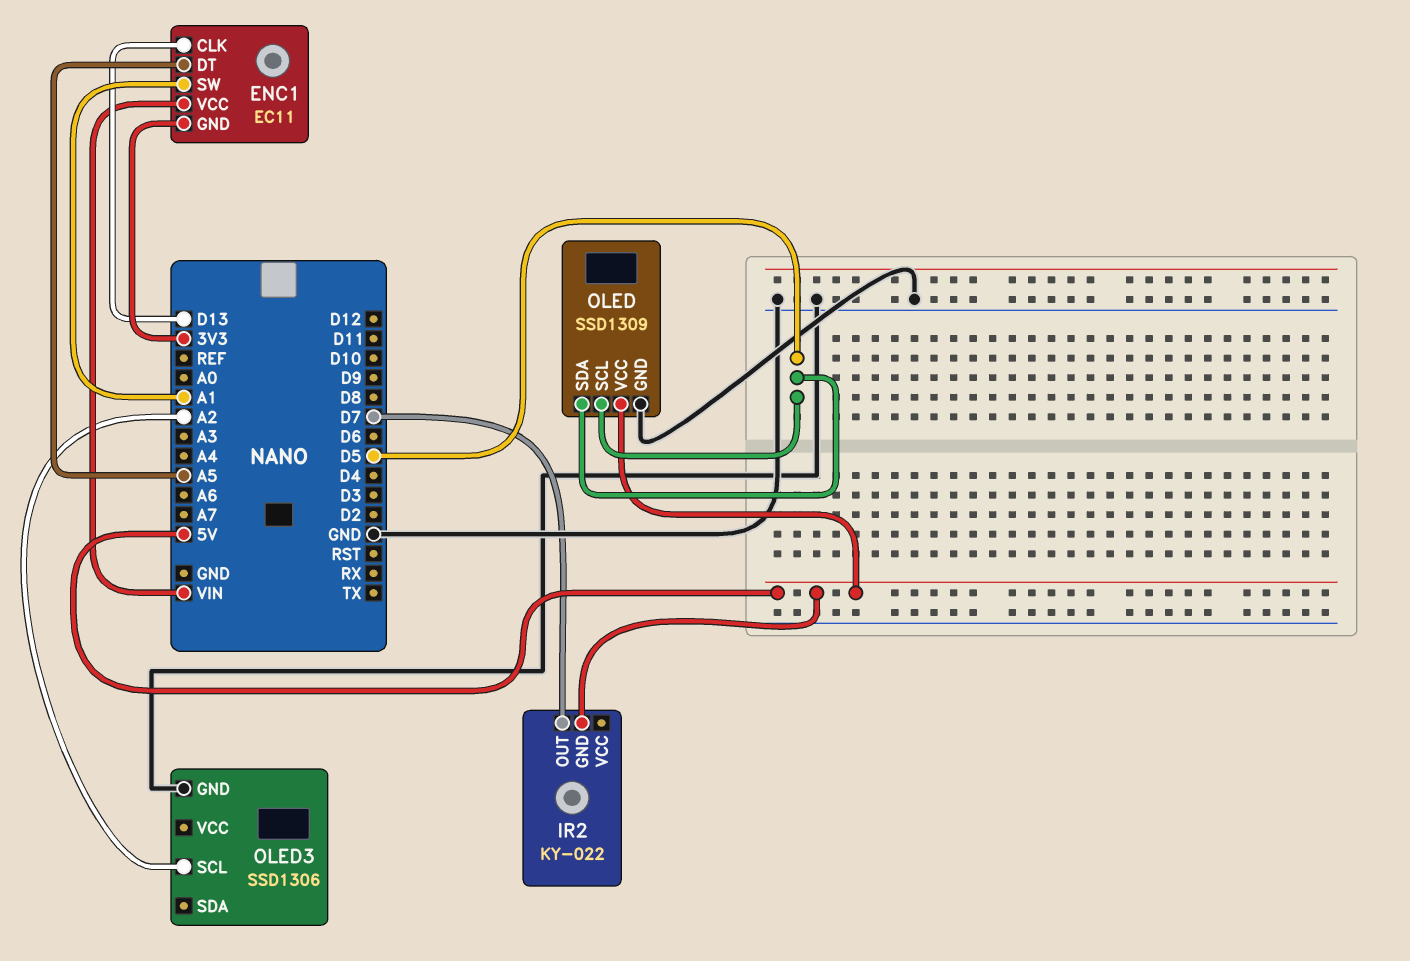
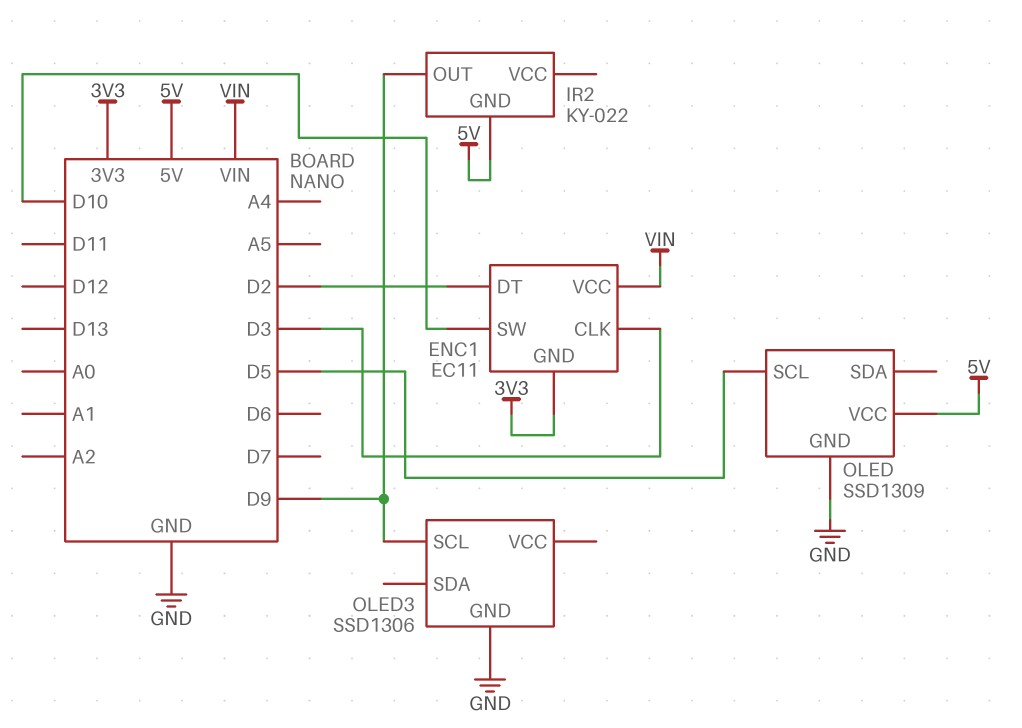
ENC1 pin CLK: D13 -> D3
ENC1 pin DT: A5 -> D2
ENC1 pin SW: A1 -> D10
IR2 pin OUT: D7 -> D9
OLED pin SDA: D5 -> none
OLED3 pin SCL: A2 -> D9

